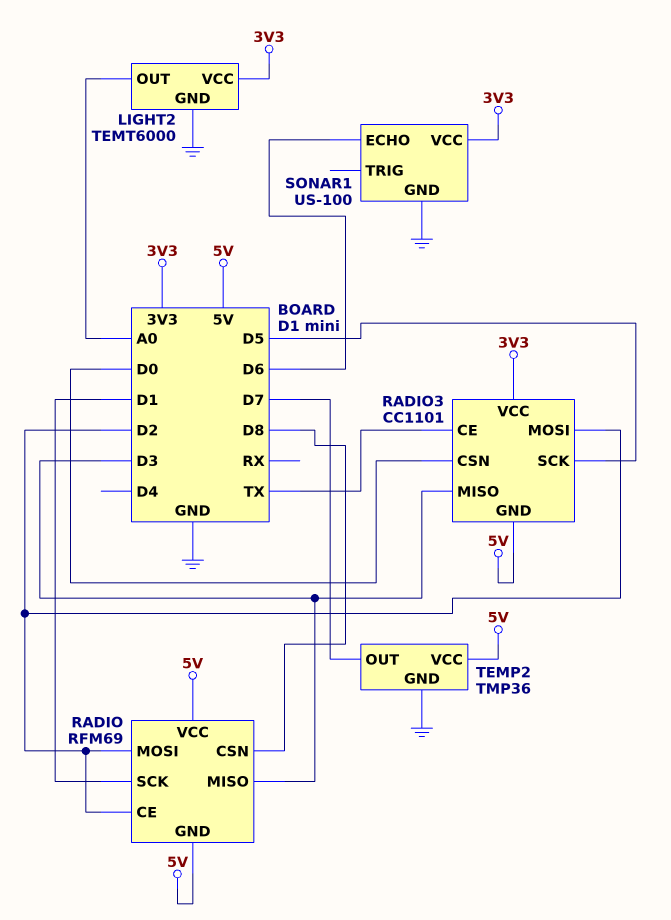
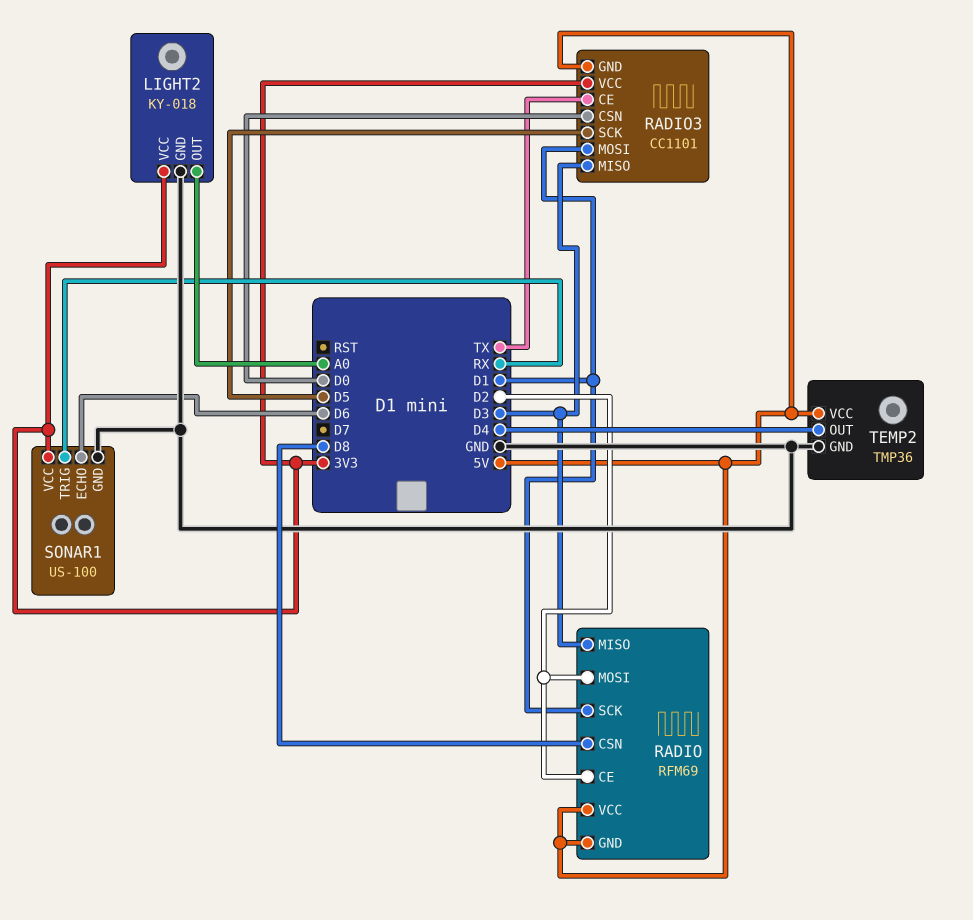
LIGHT2: TEMT6000 -> KY-018
RADIO3 pin MOSI: D2 -> D1
SONAR1 pin TRIG: none -> RX
TEMP2 pin OUT: D7 -> D4

